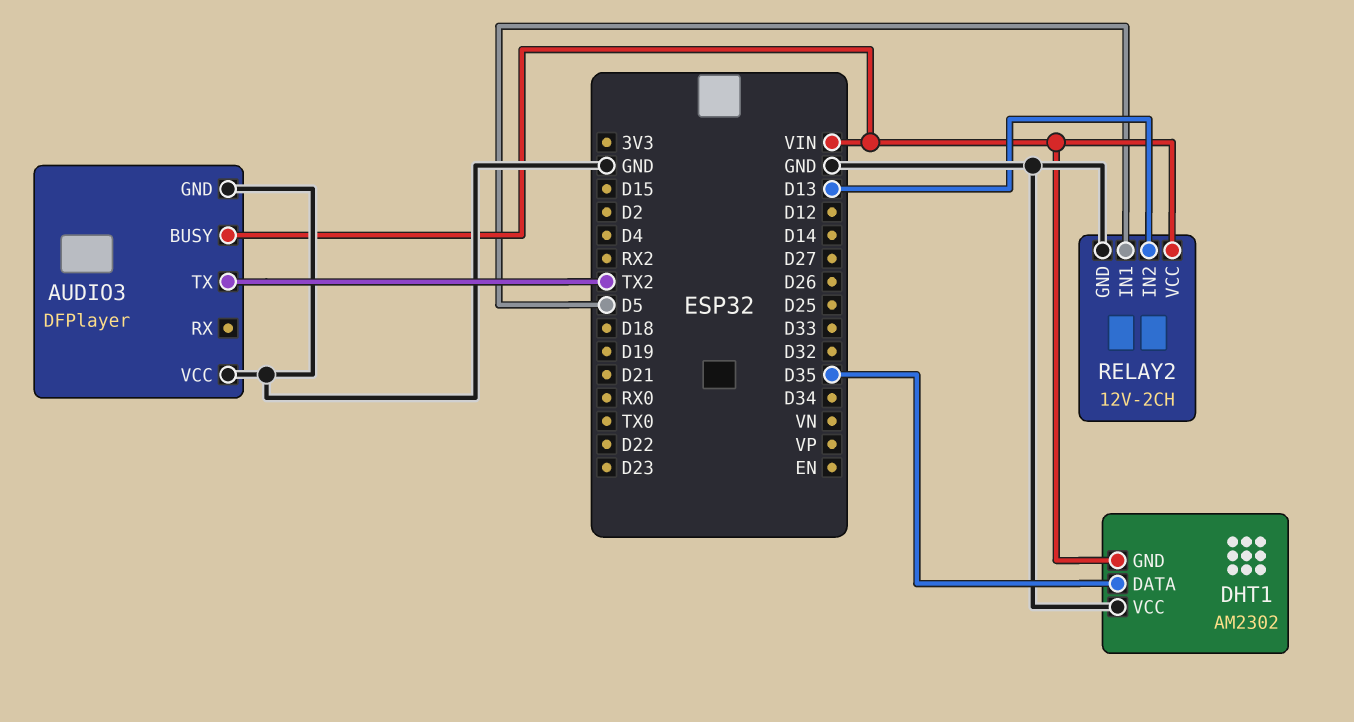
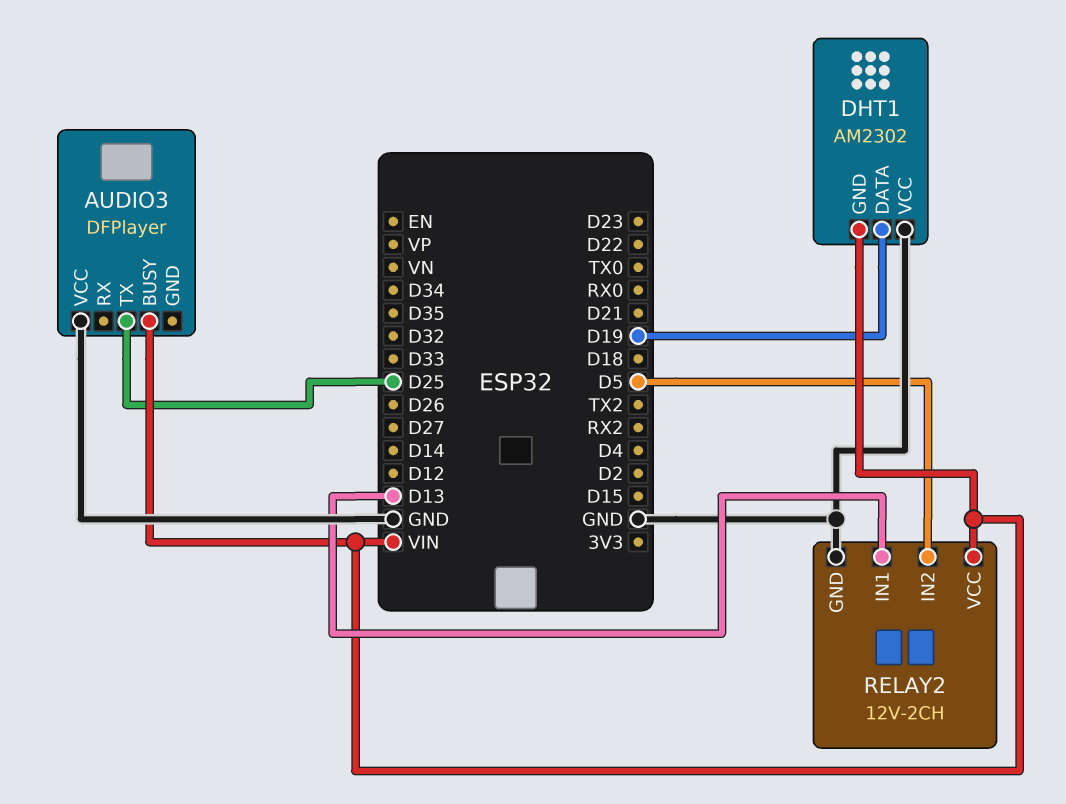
AUDIO3 pin GND: GND -> none
AUDIO3 pin TX: TX2 -> D25
DHT1 pin DATA: D35 -> D19
RELAY2 pin IN1: D5 -> D13
RELAY2 pin IN2: D13 -> D5

